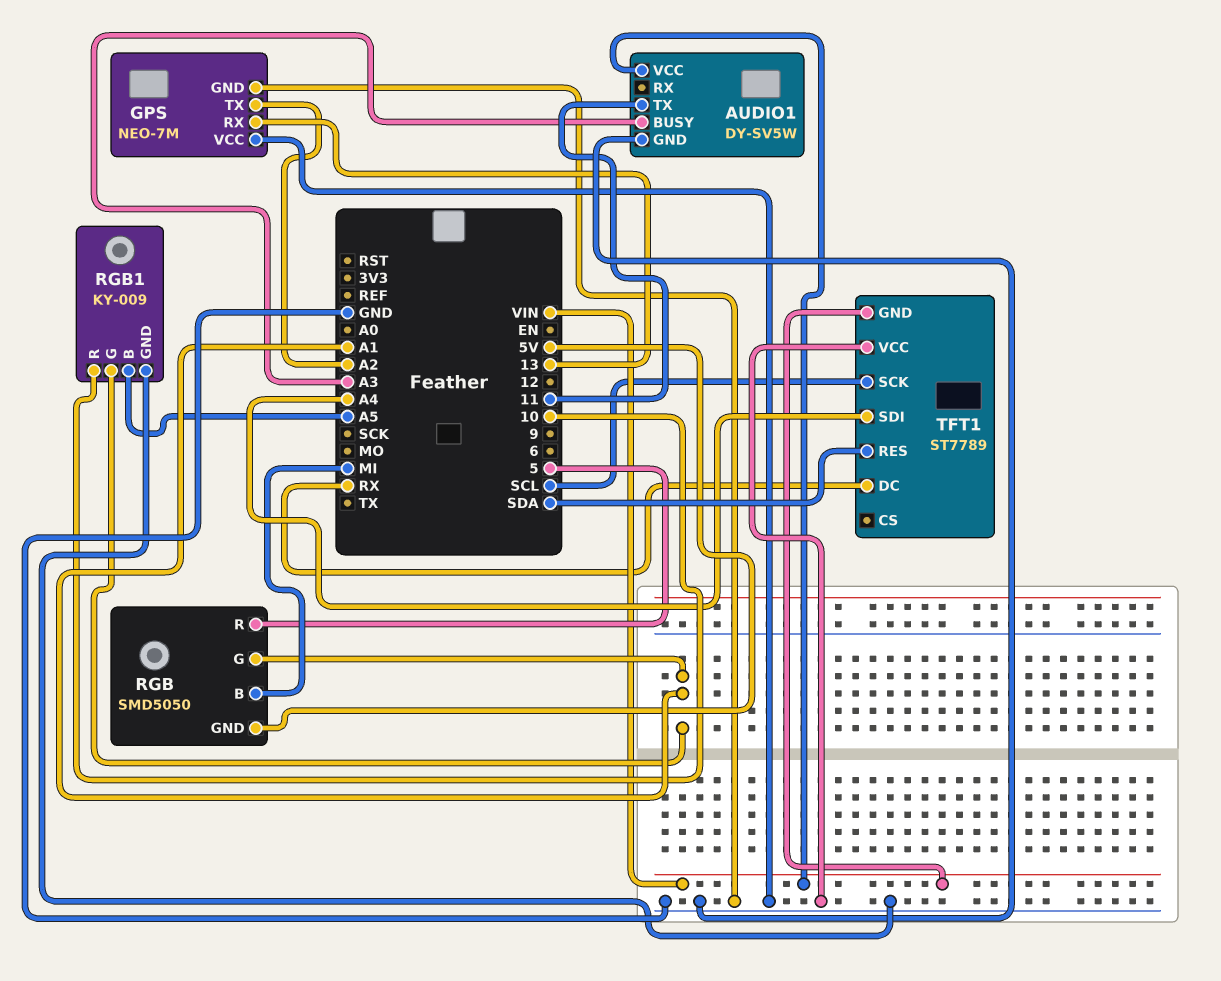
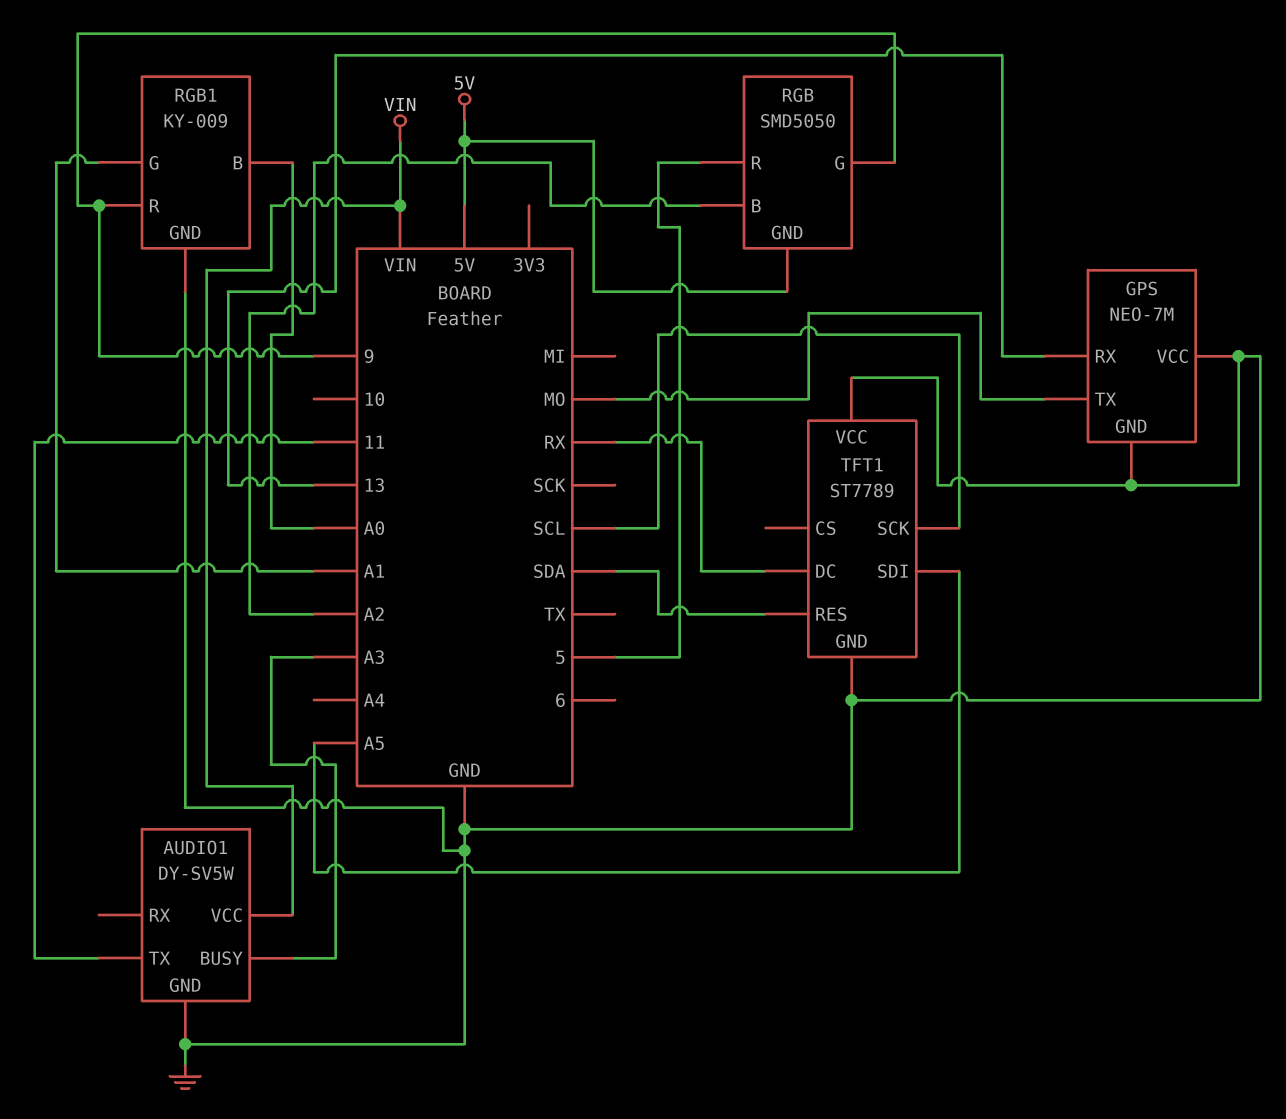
GPS pin TX: A2 -> MO
RGB pin B: MI -> A2
RGB pin G: A1 -> 9
RGB1 pin B: A5 -> A0
RGB1 pin R: 10 -> 9
TFT1 pin GND: VIN -> GND
TFT1 pin SDI: A4 -> A5

